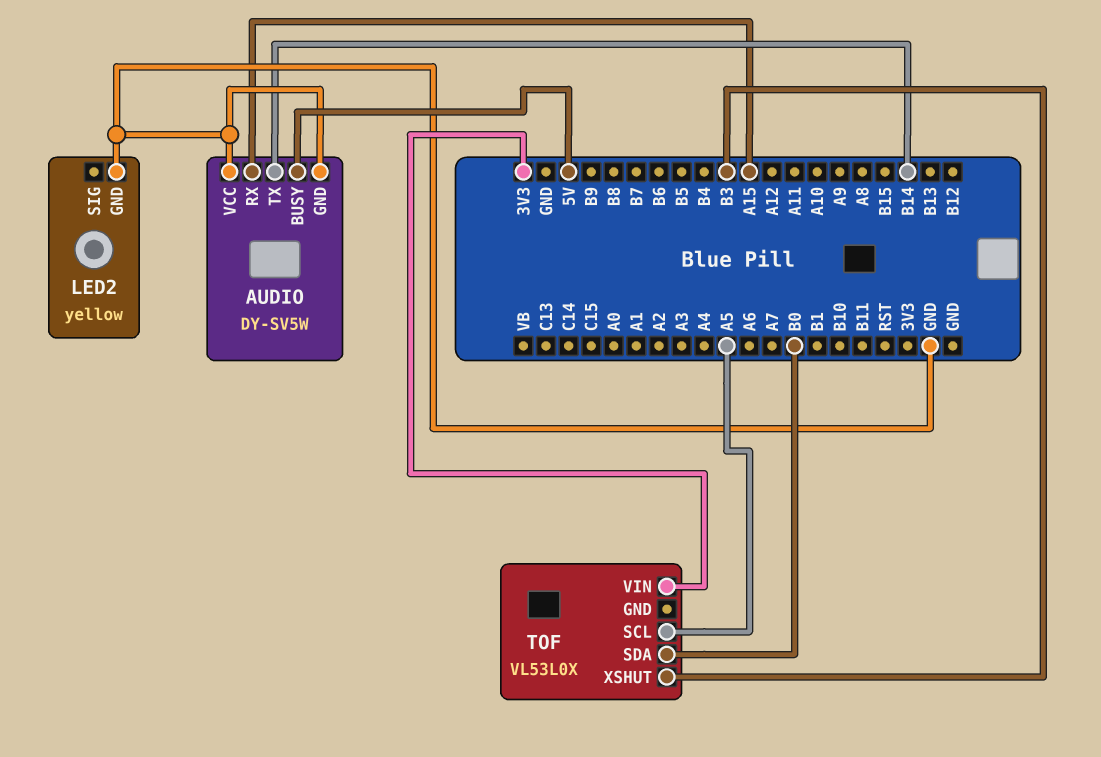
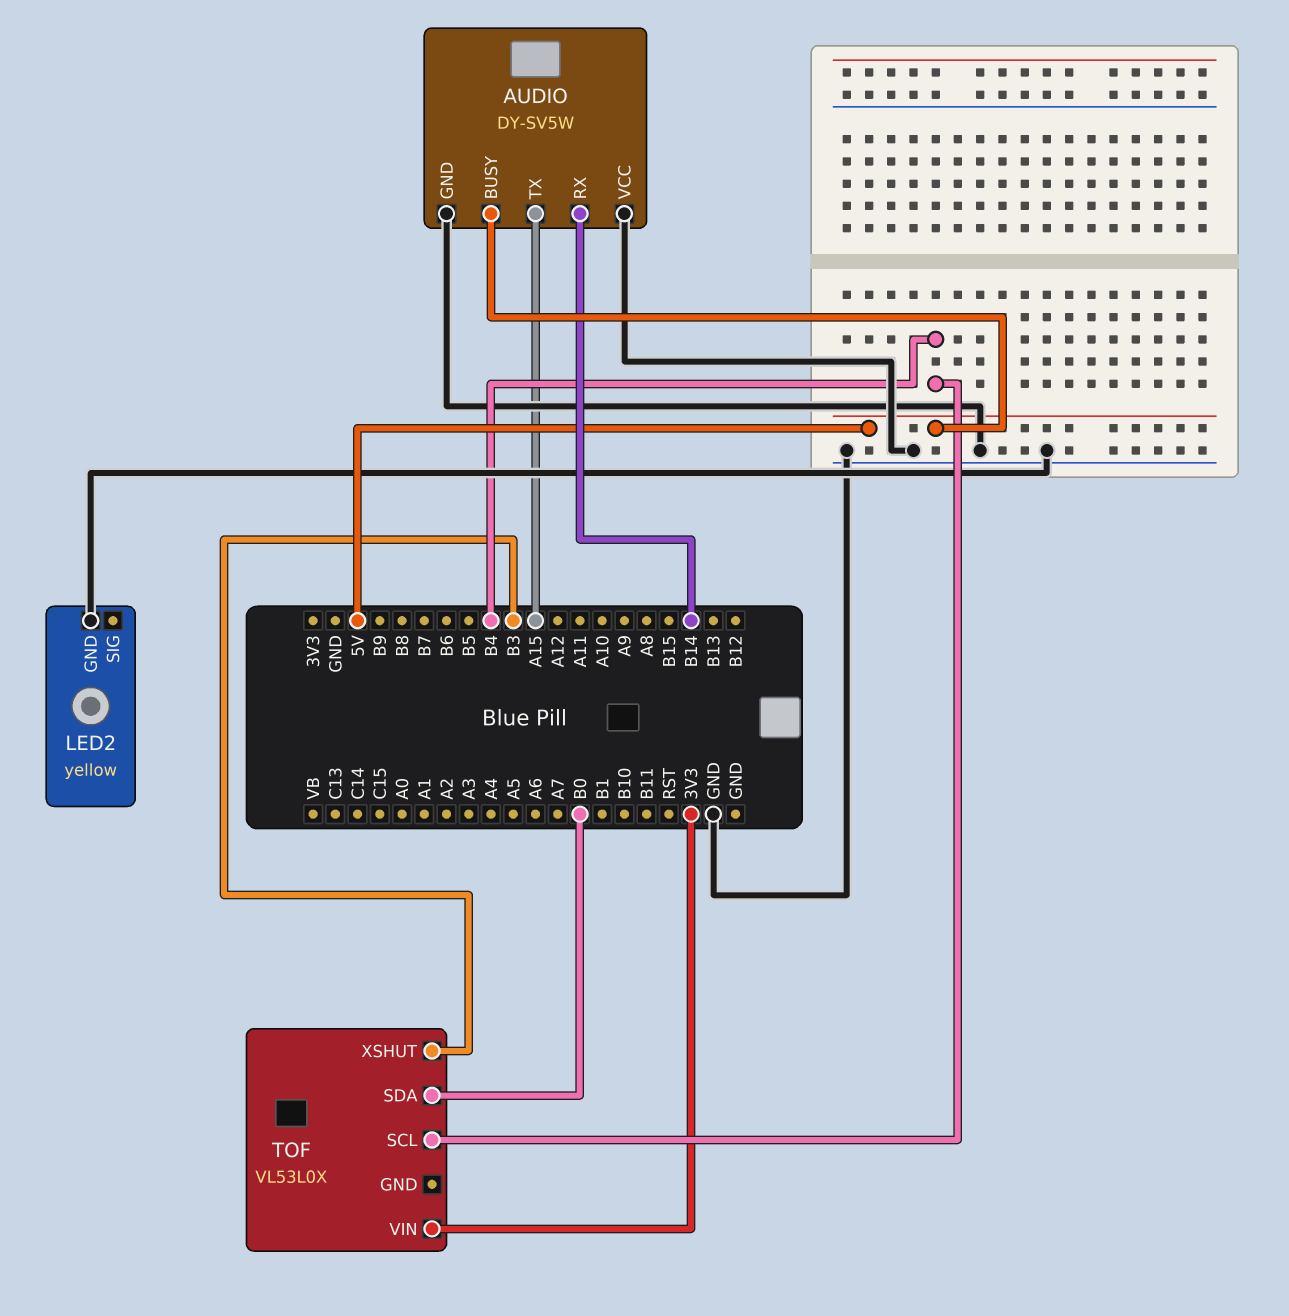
AUDIO pin RX: A15 -> B14
AUDIO pin TX: B14 -> A15
TOF pin SCL: A5 -> B4

